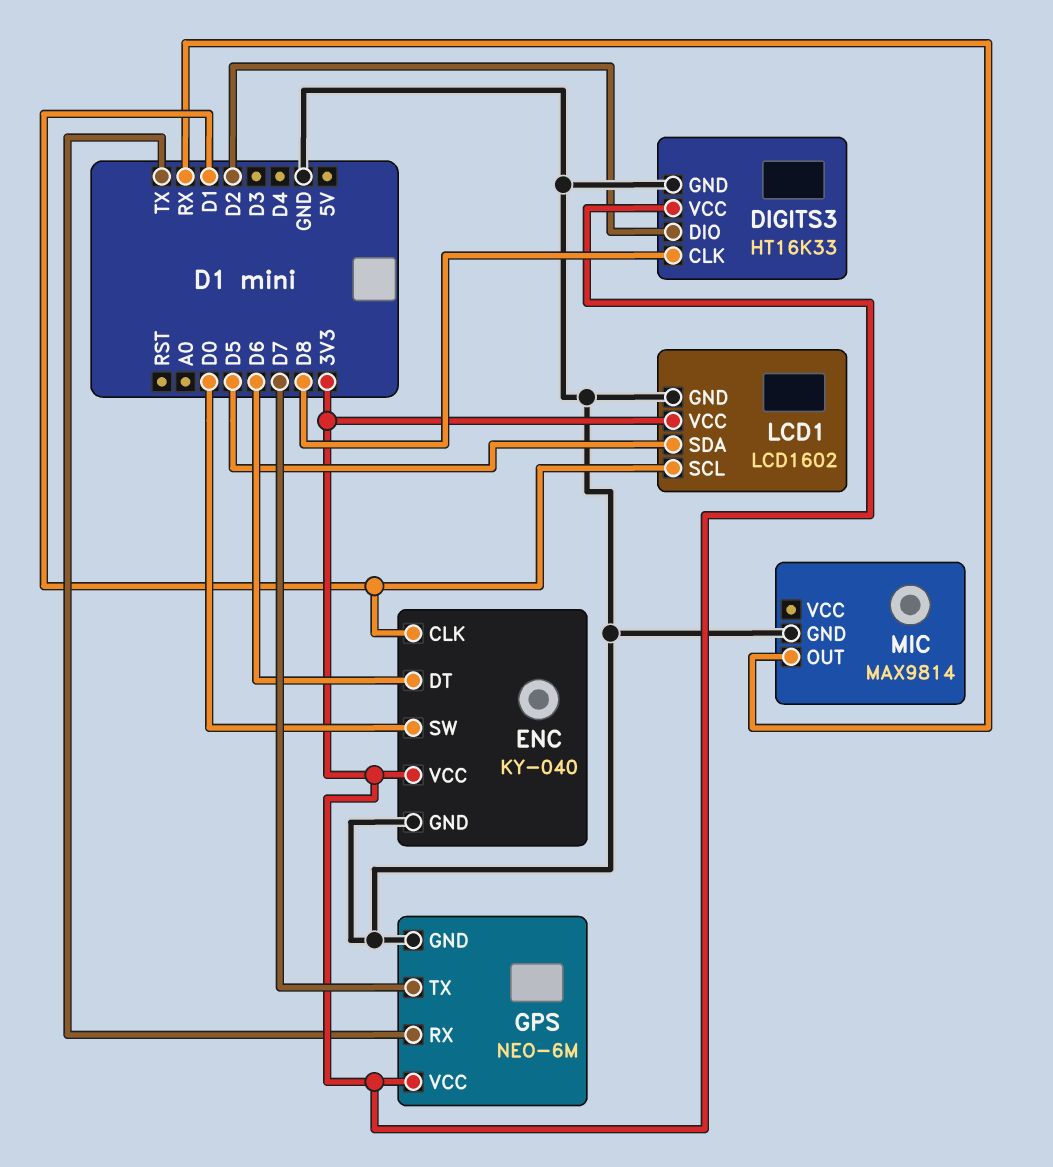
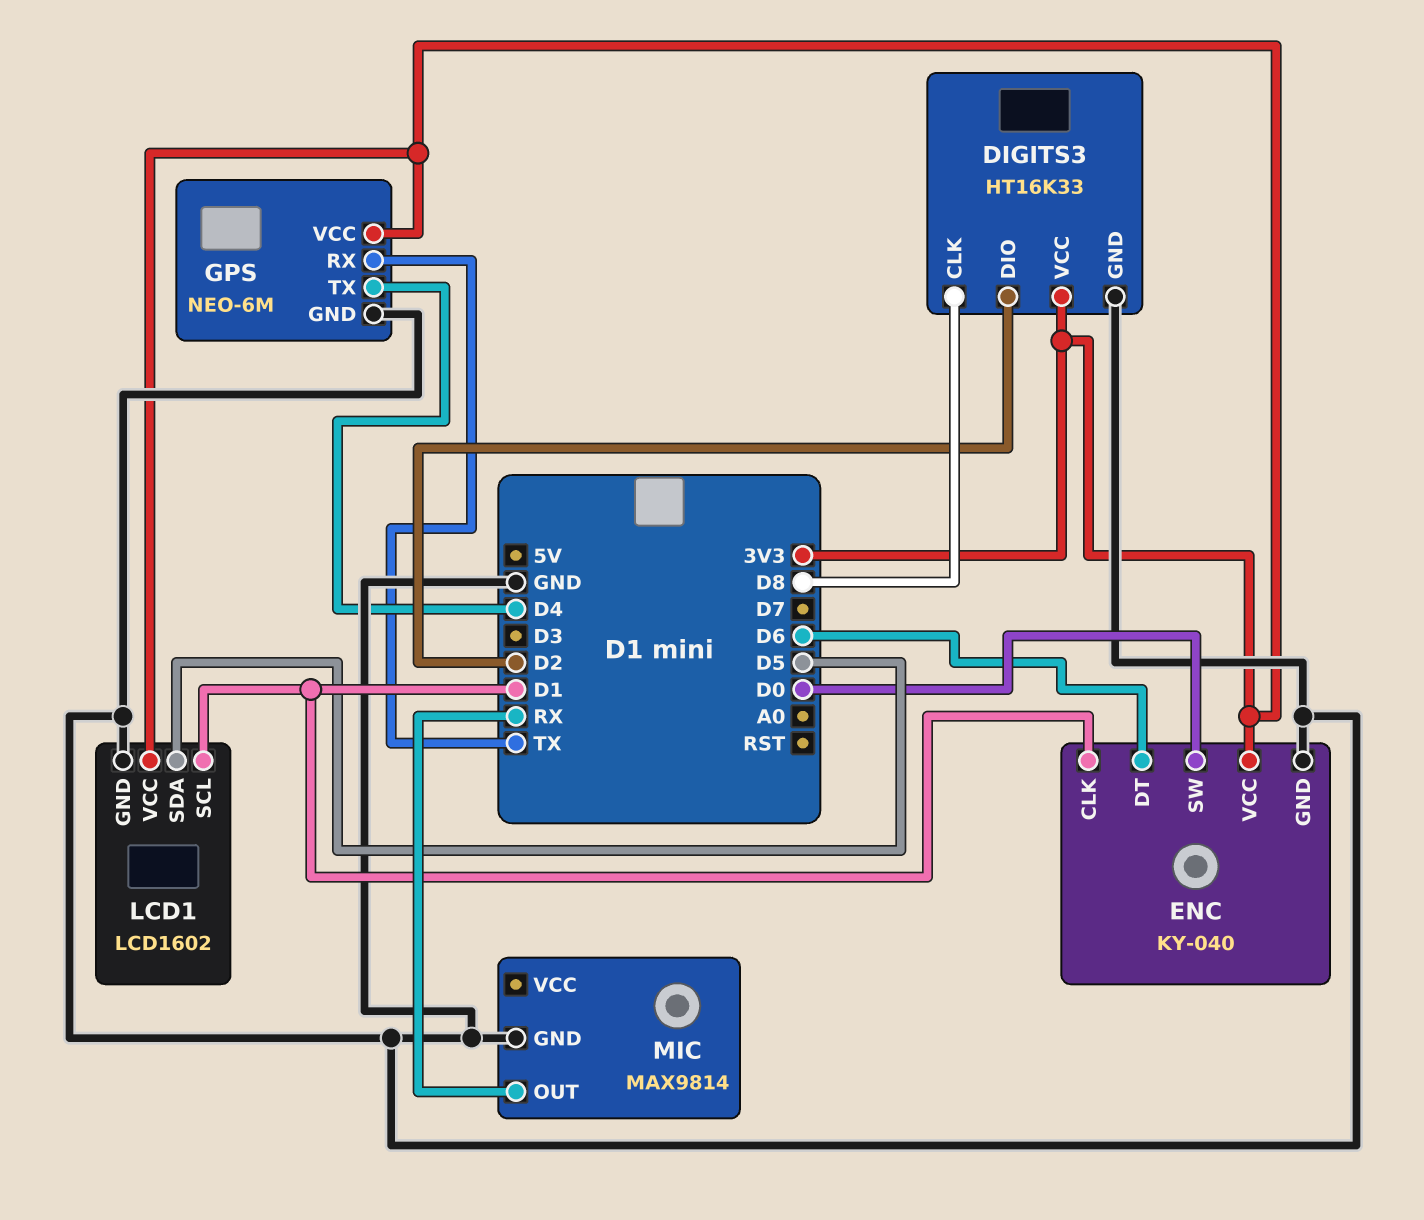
GPS pin TX: D7 -> D4

